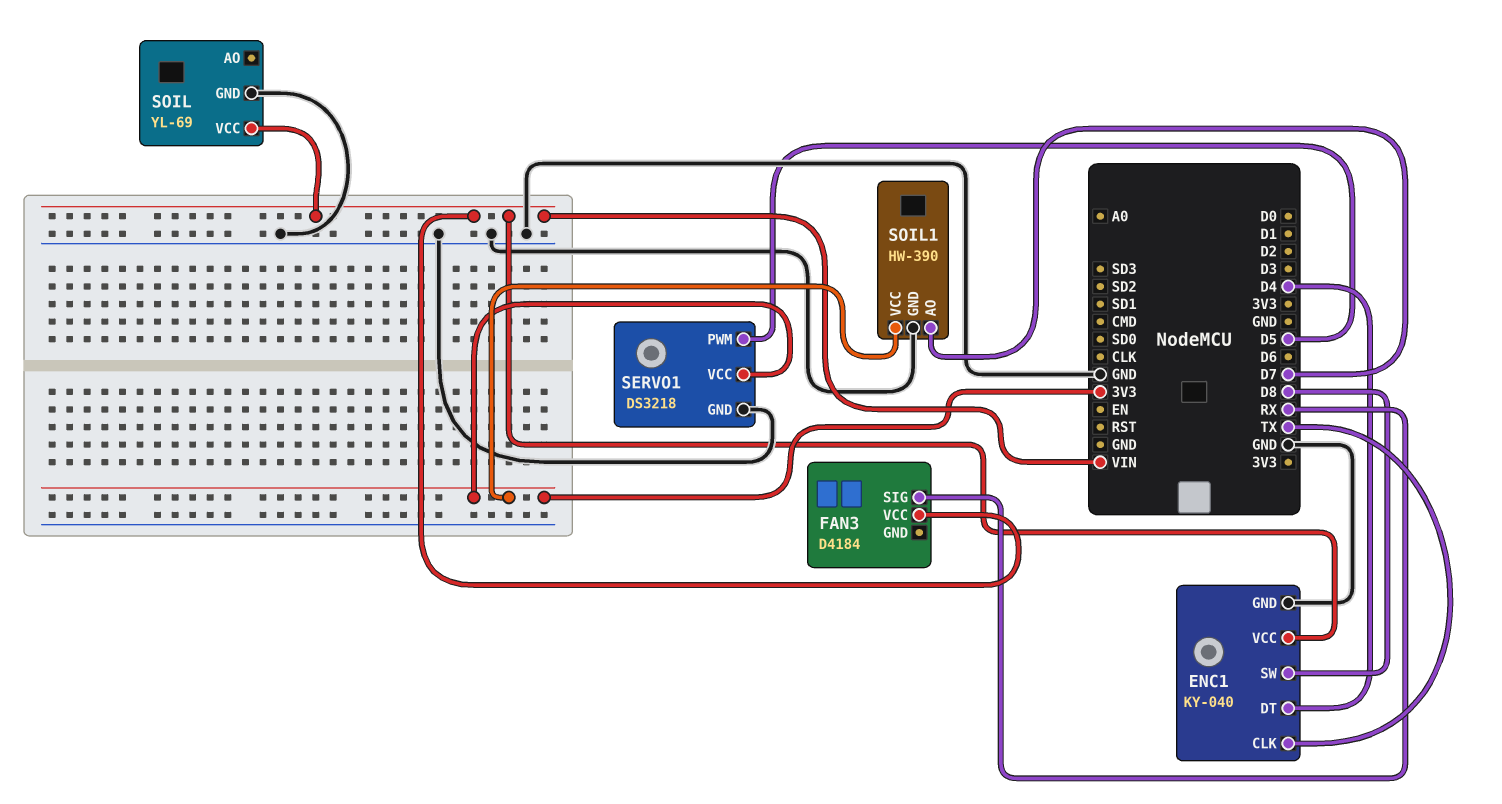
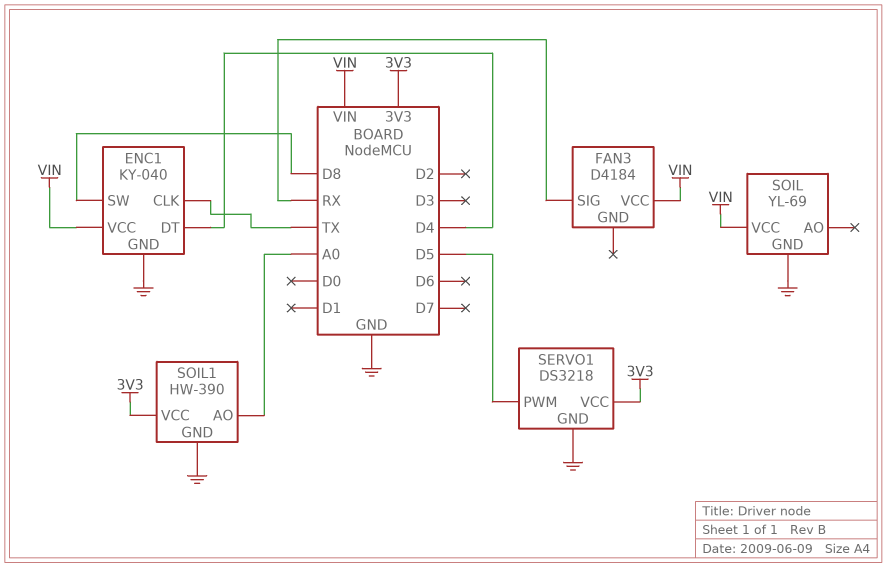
SOIL1 pin AO: D7 -> A0

